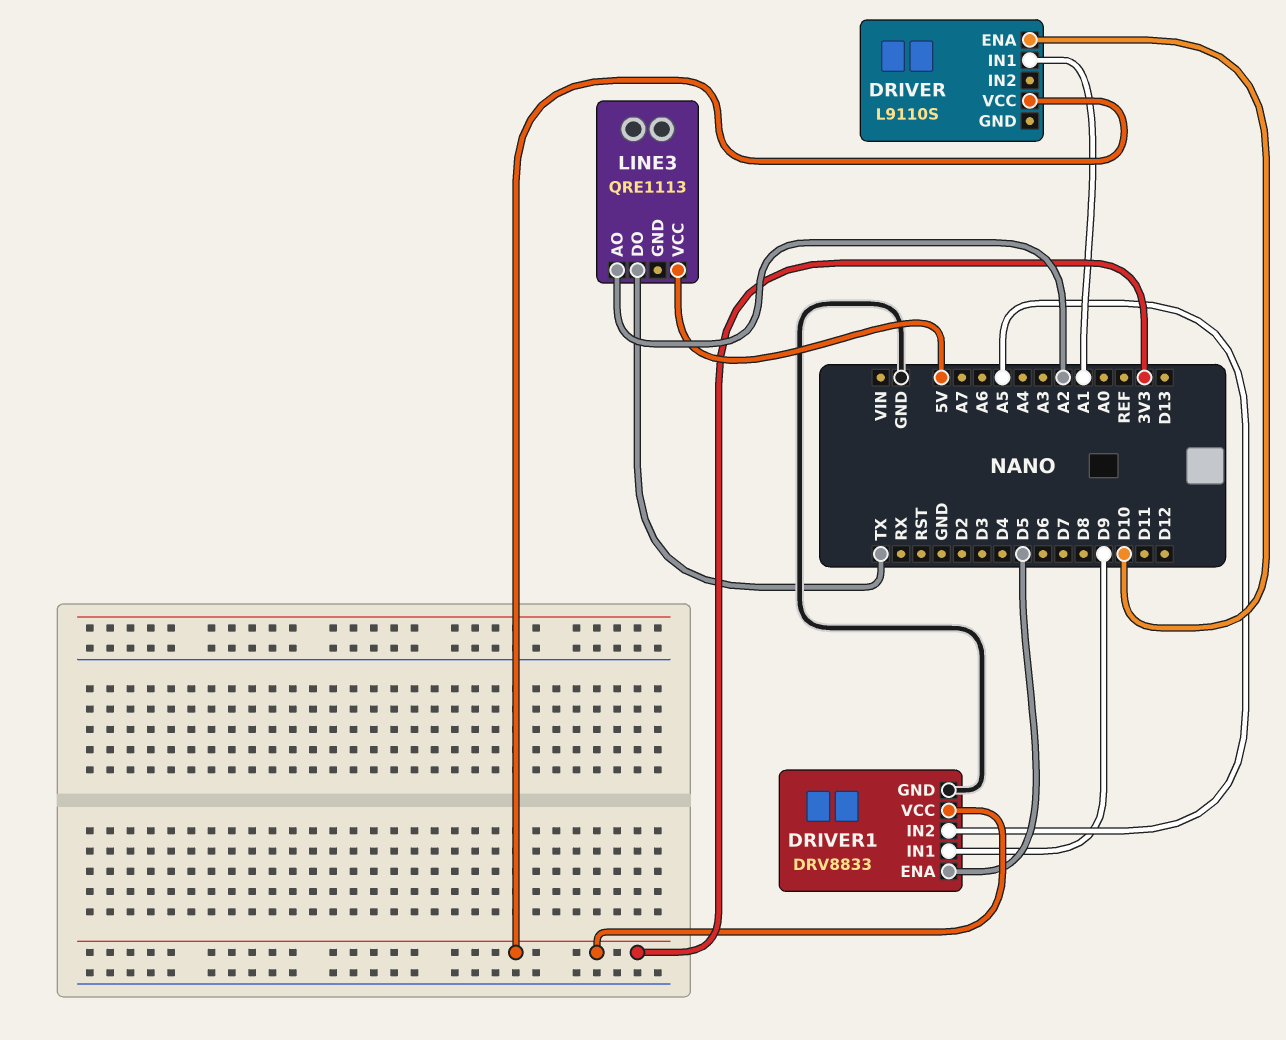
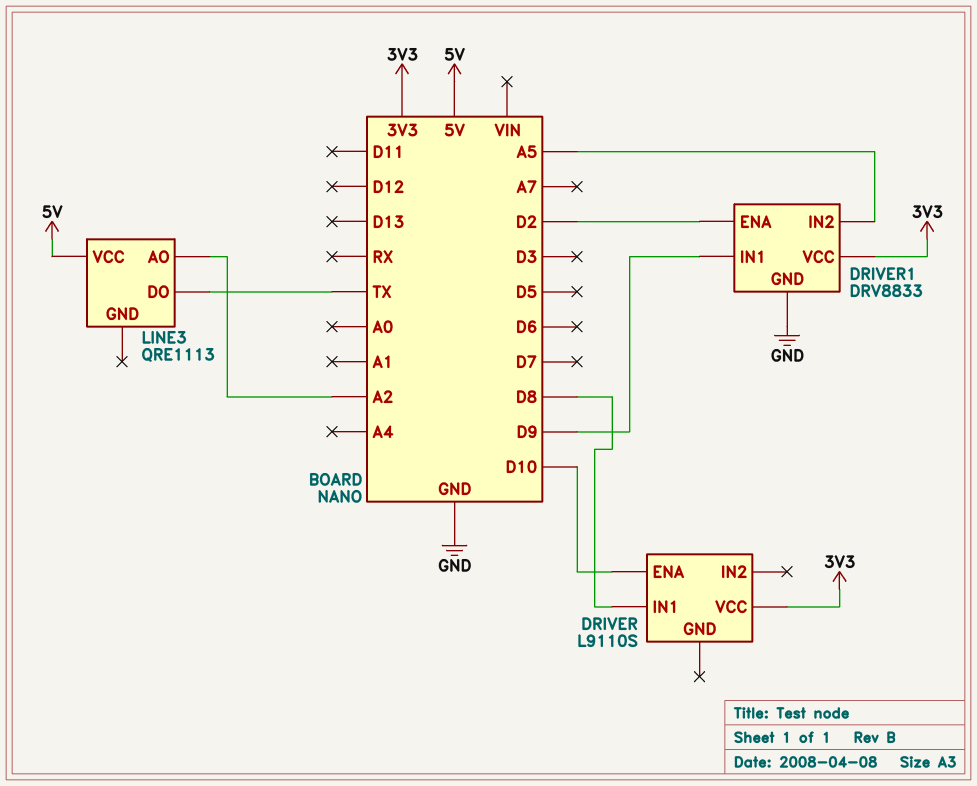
DRIVER pin IN1: A1 -> D8
DRIVER1 pin ENA: D5 -> D2

